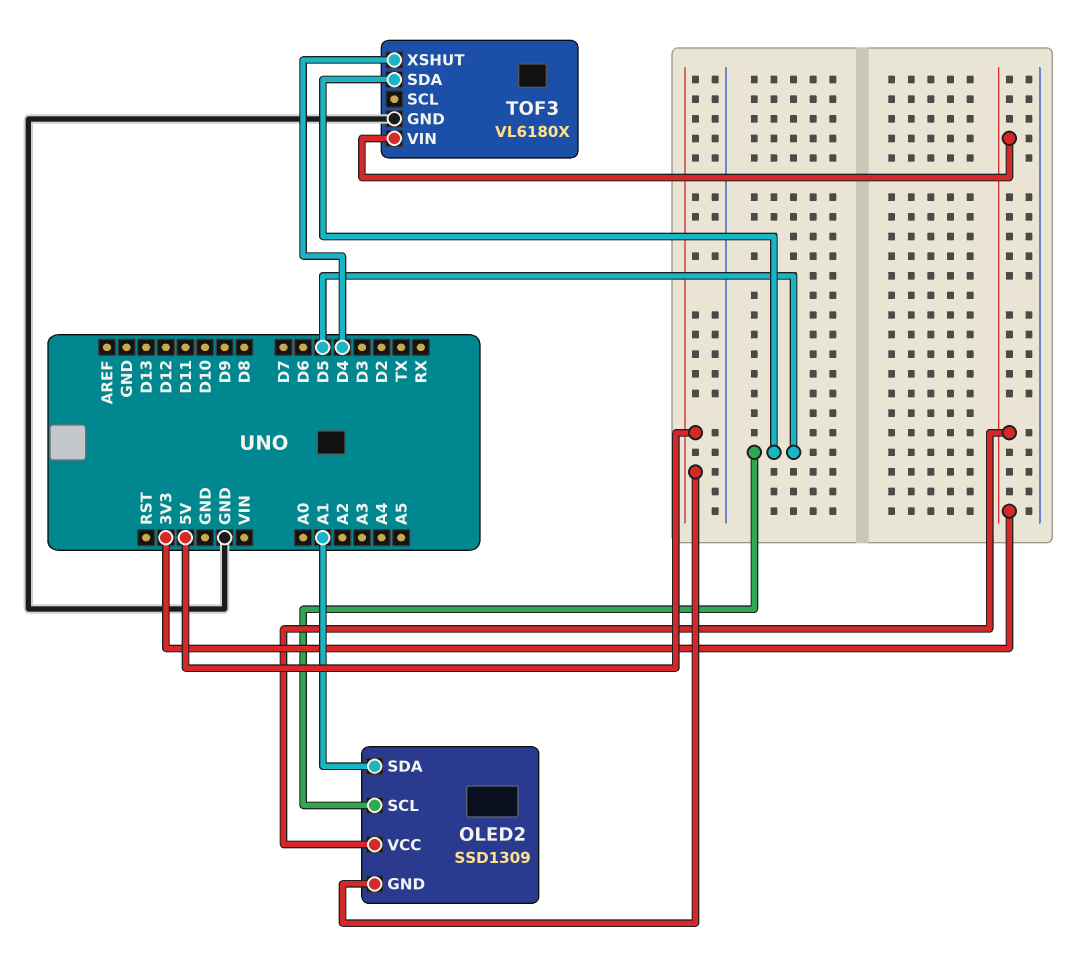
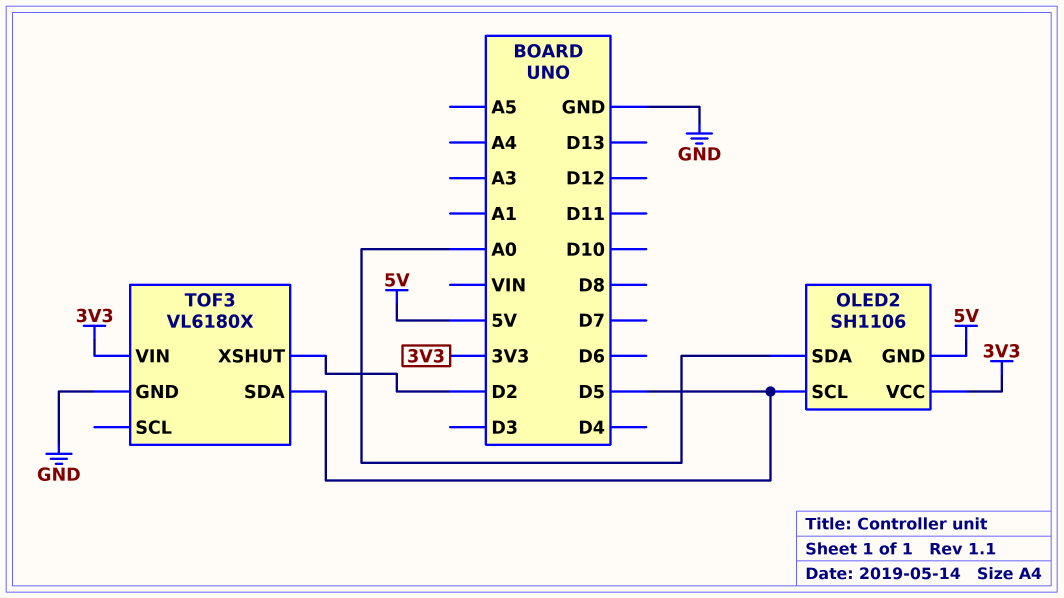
OLED2: SSD1309 -> SH1106
OLED2 pin SDA: A1 -> A0
TOF3 pin XSHUT: D4 -> D2

